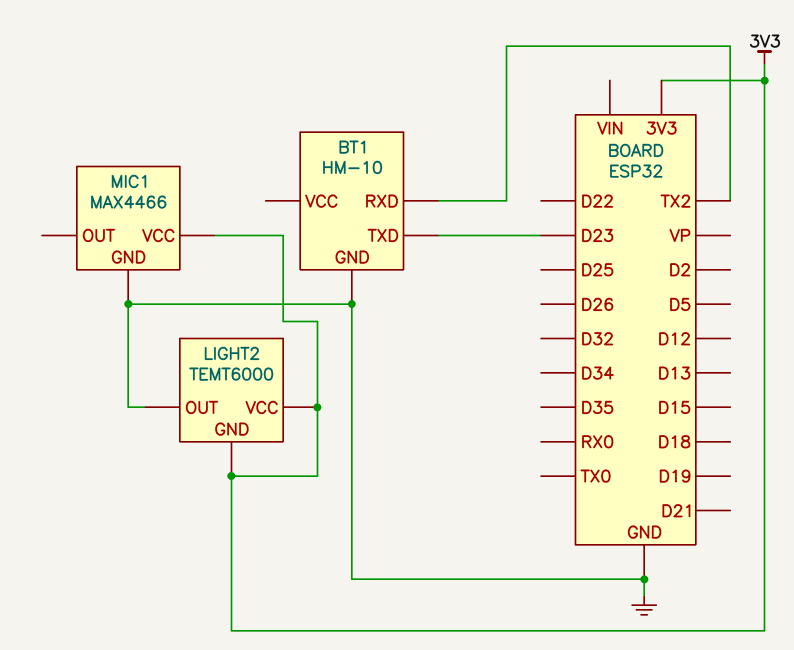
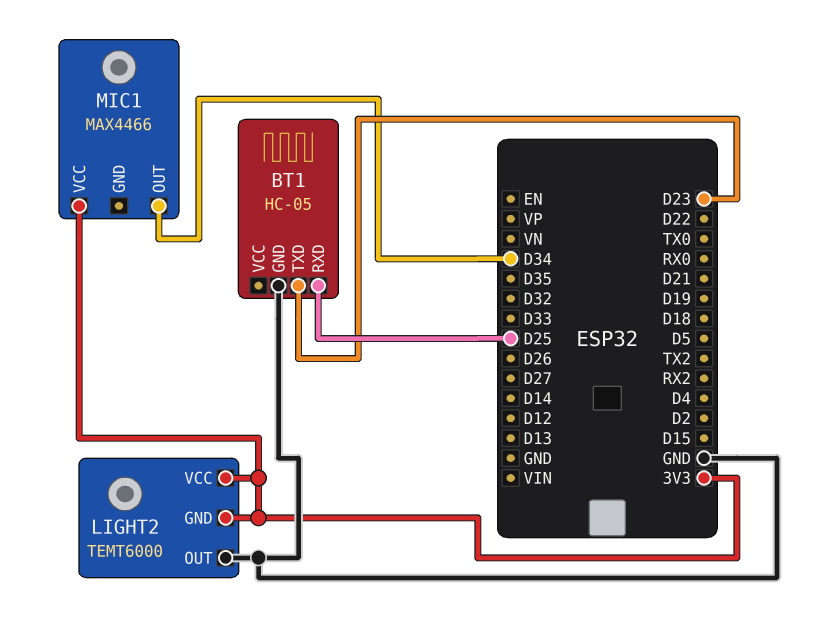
BT1: HM-10 -> HC-05
BT1 pin RXD: TX2 -> D25
MIC1 pin GND: GND -> none
MIC1 pin OUT: none -> D34

